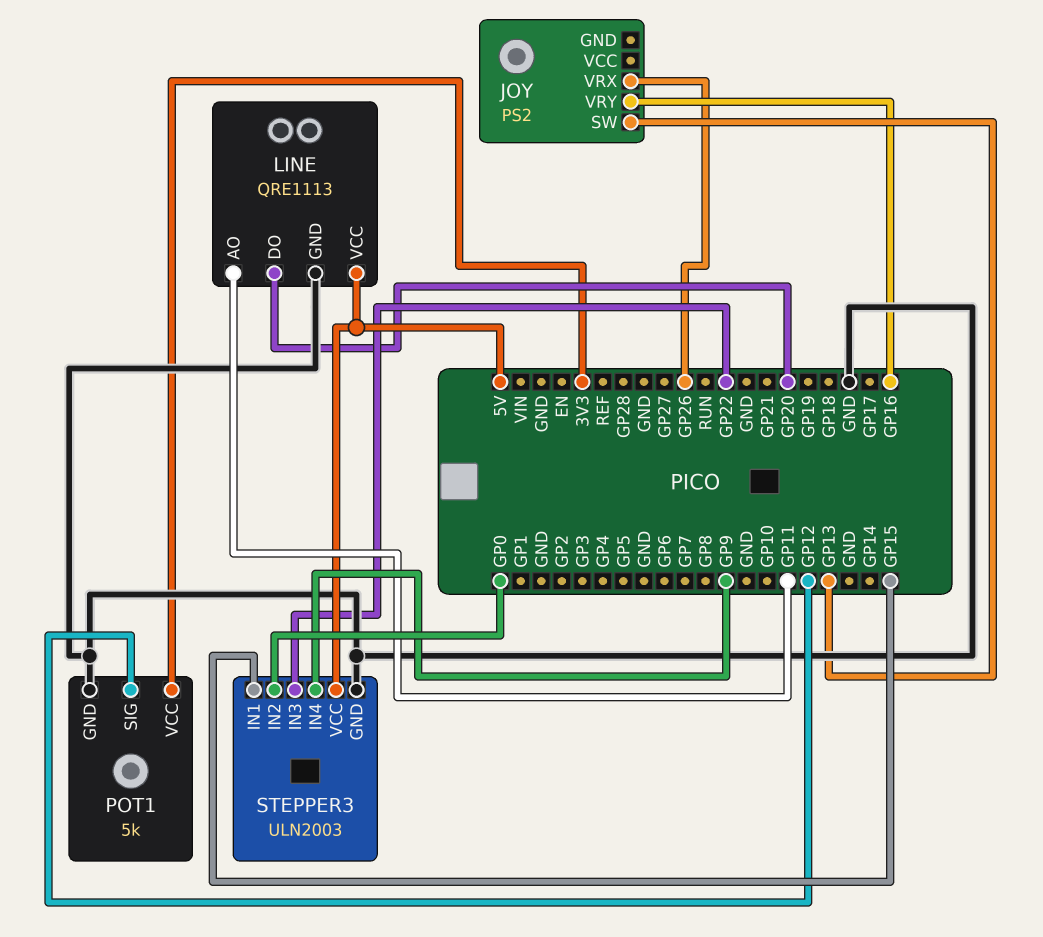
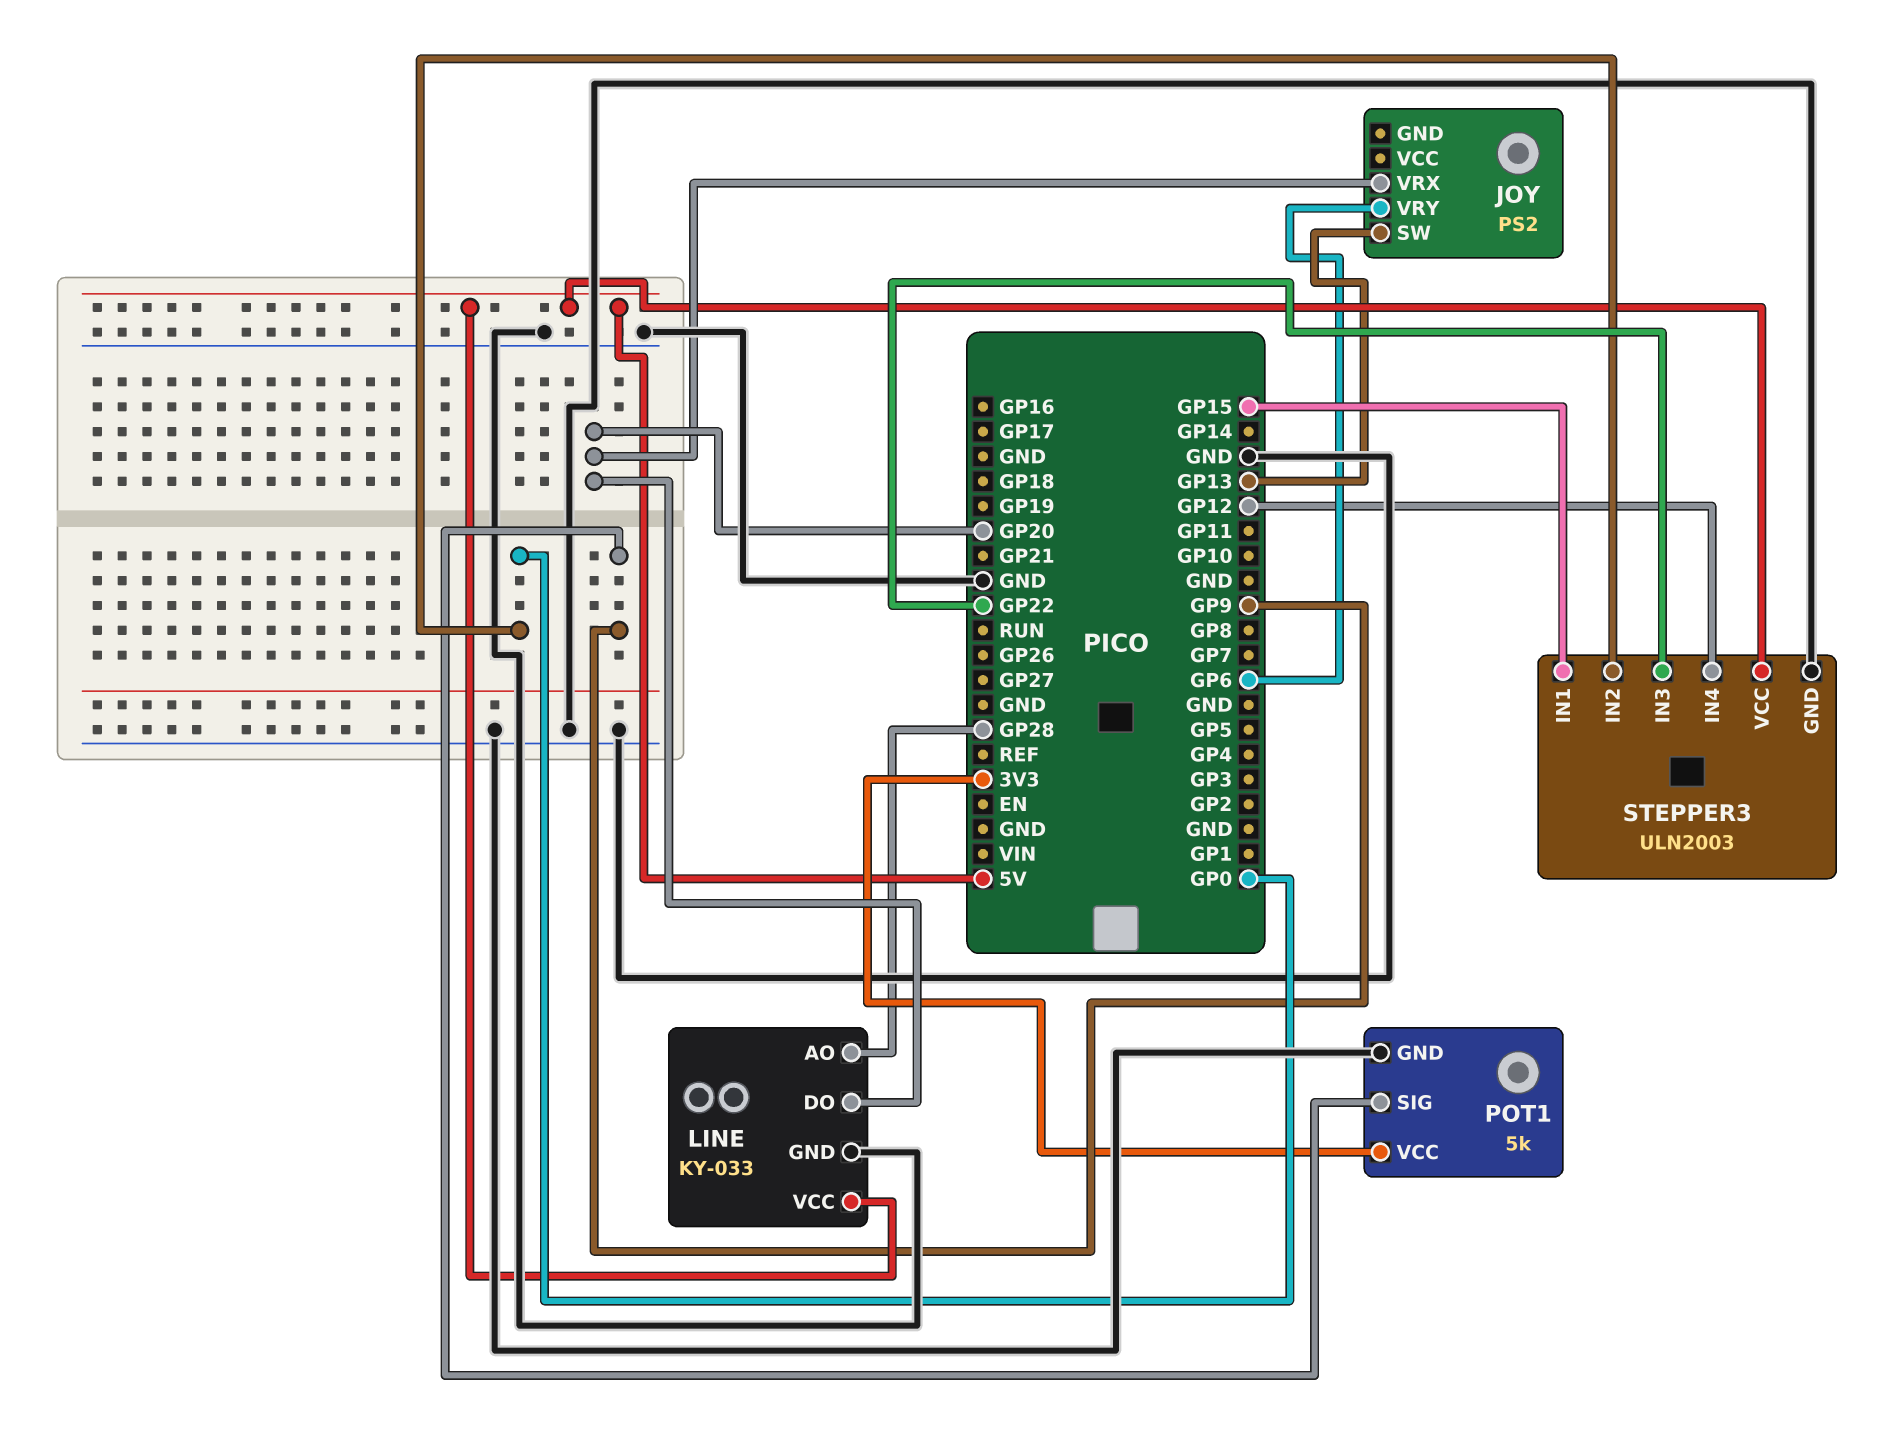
JOY pin VRX: GP26 -> GP20
JOY pin VRY: GP16 -> GP6
LINE: QRE1113 -> KY-033
LINE pin AO: GP11 -> GP28
POT1 pin SIG: GP12 -> GP9
STEPPER3 pin IN4: GP9 -> GP12

